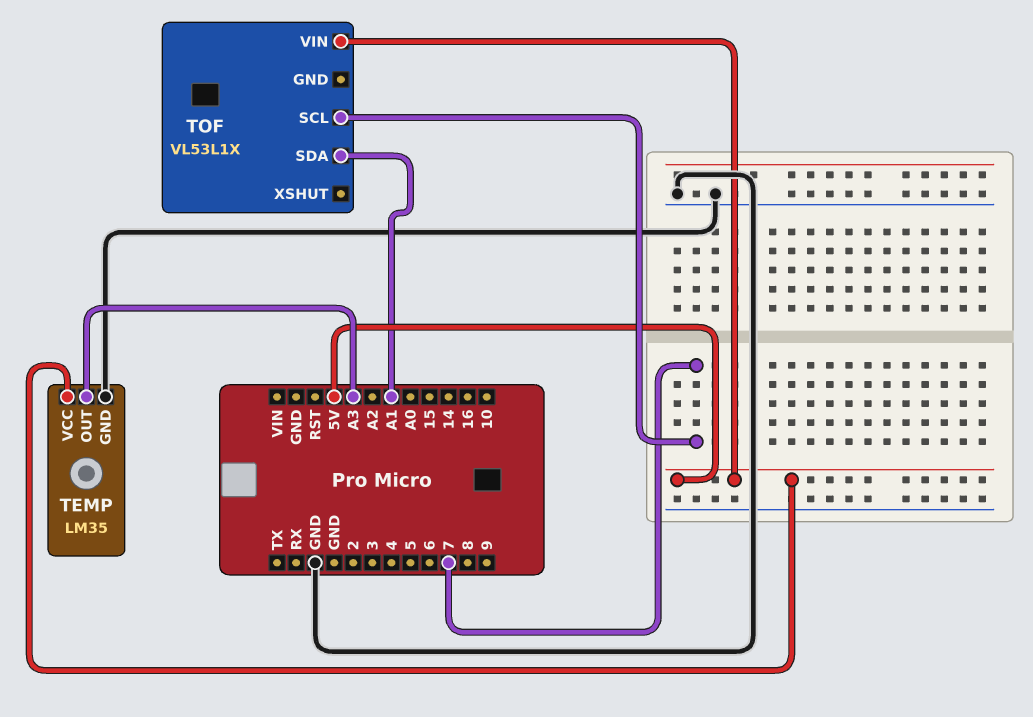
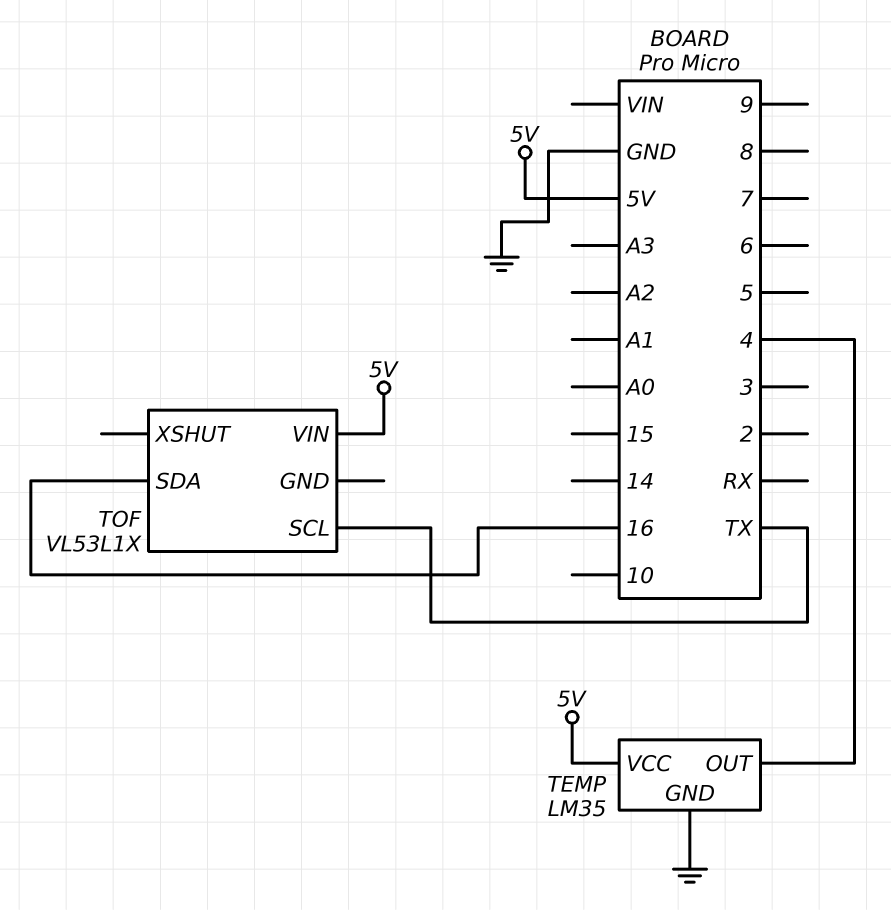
TEMP pin OUT: A3 -> 4
TOF pin SCL: 7 -> TX
TOF pin SDA: A1 -> 16

